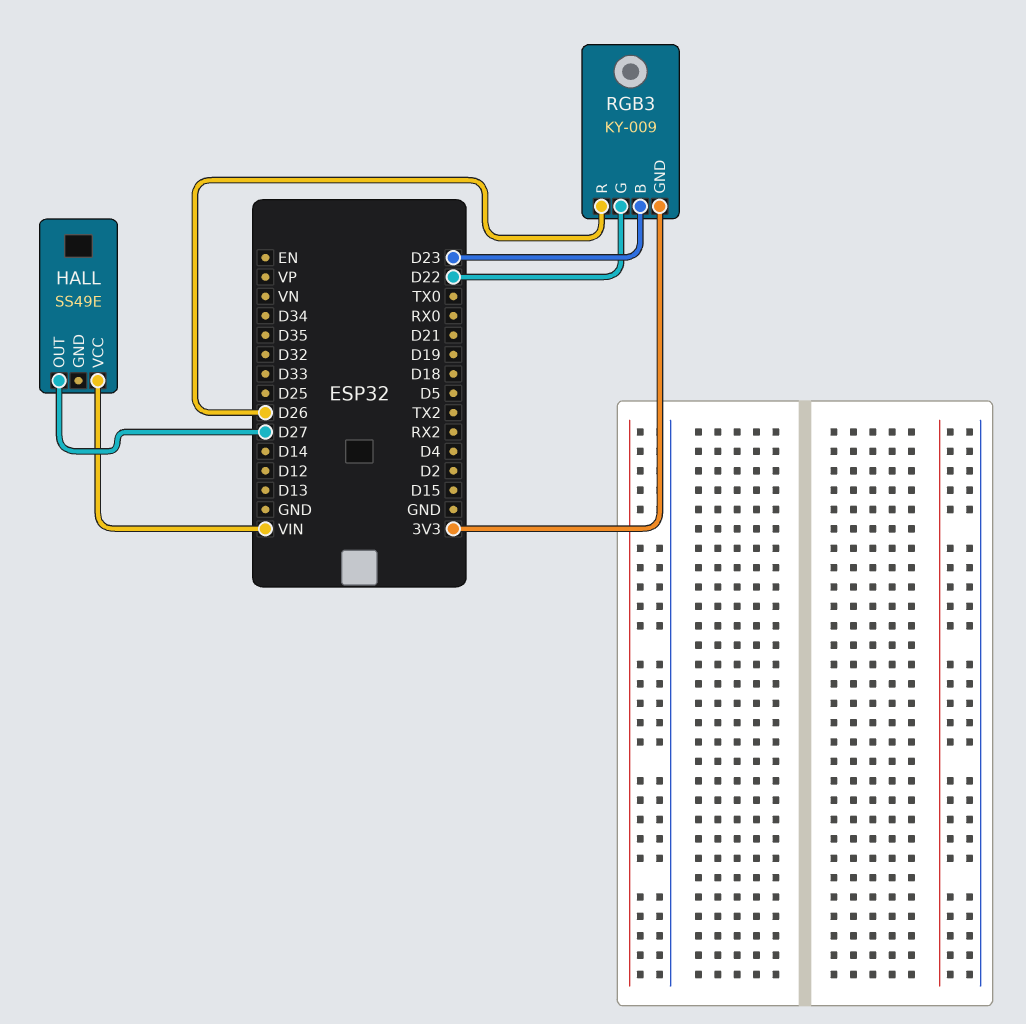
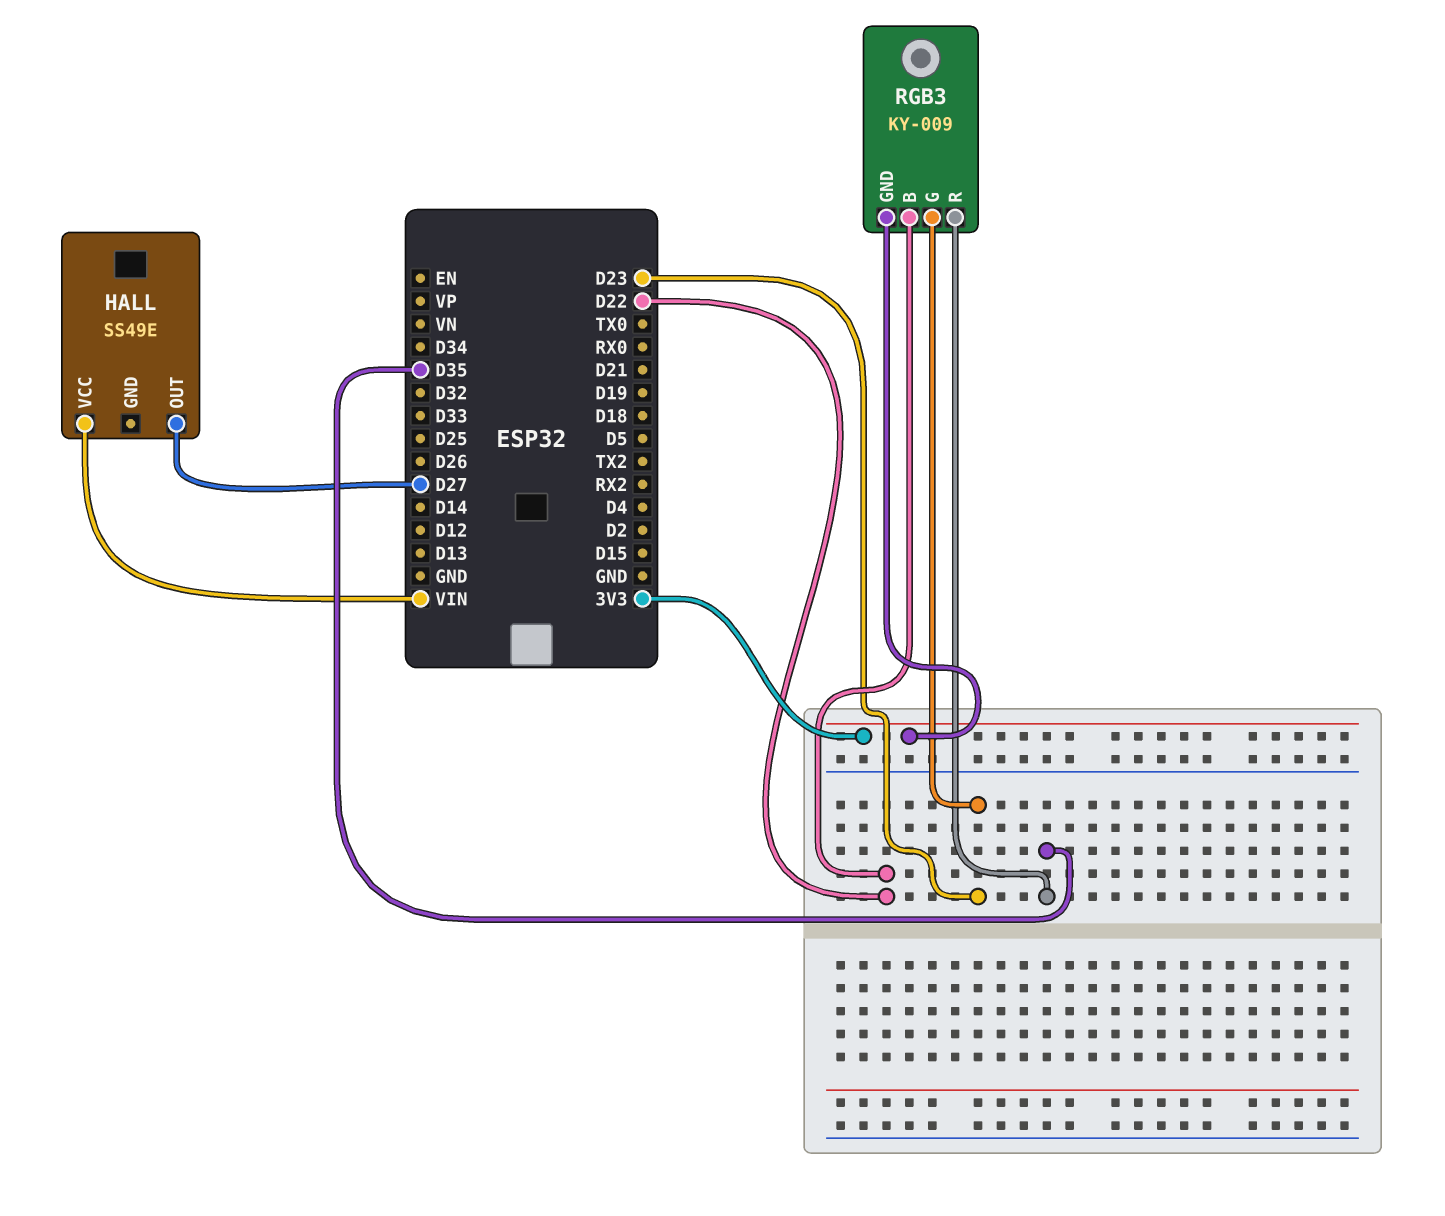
RGB3 pin B: D23 -> D22
RGB3 pin G: D22 -> D23
RGB3 pin R: D26 -> D35

